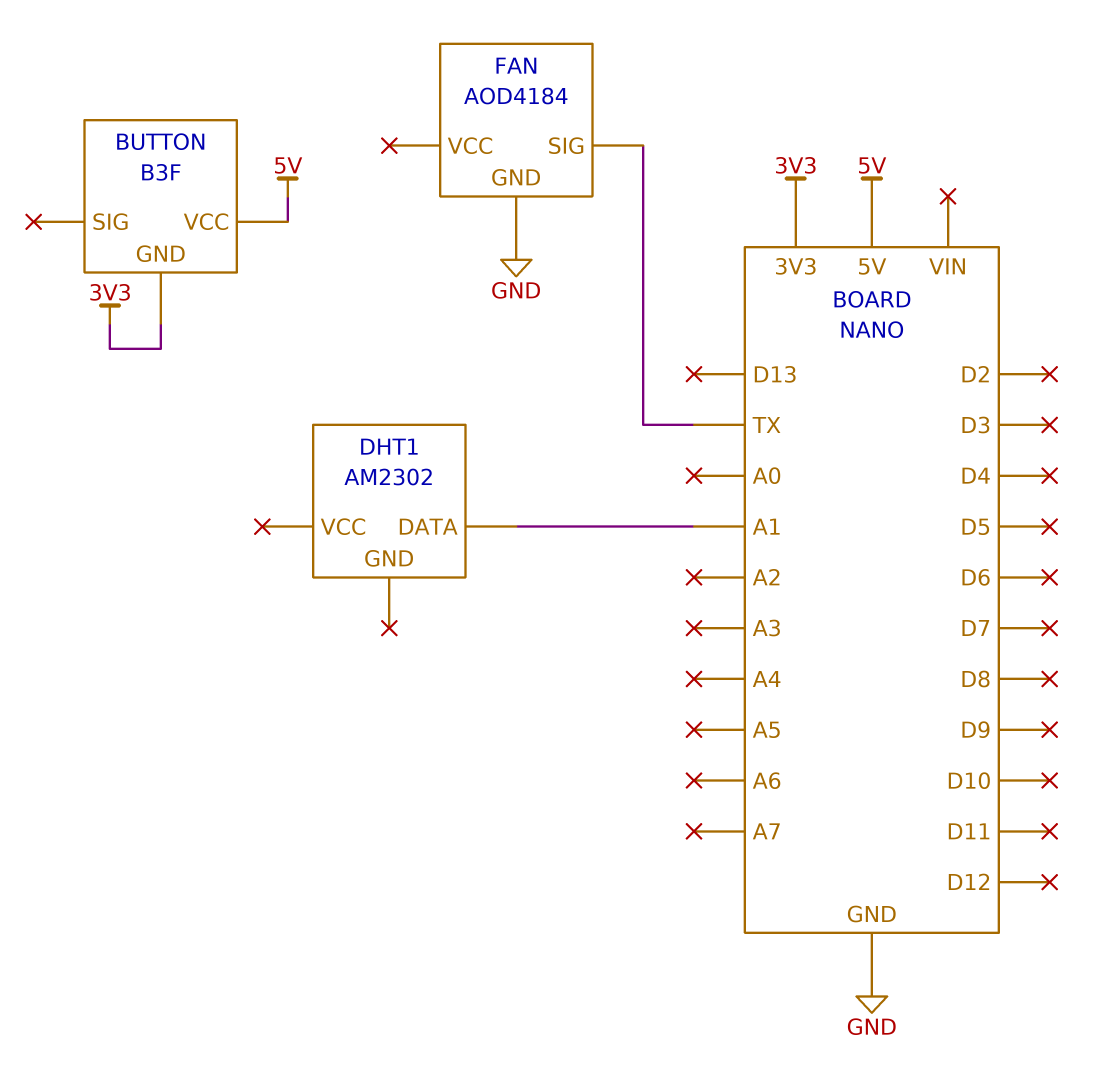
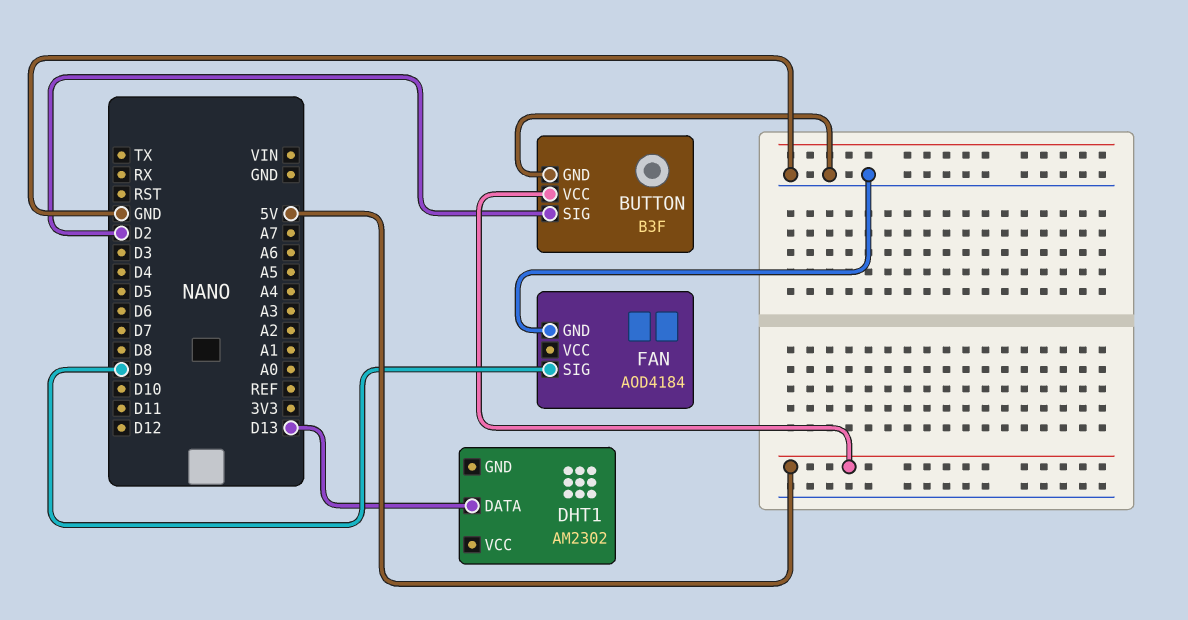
BUTTON pin GND: 3V3 -> GND
BUTTON pin SIG: none -> D2
DHT1 pin DATA: A1 -> D13
FAN pin SIG: TX -> D9

